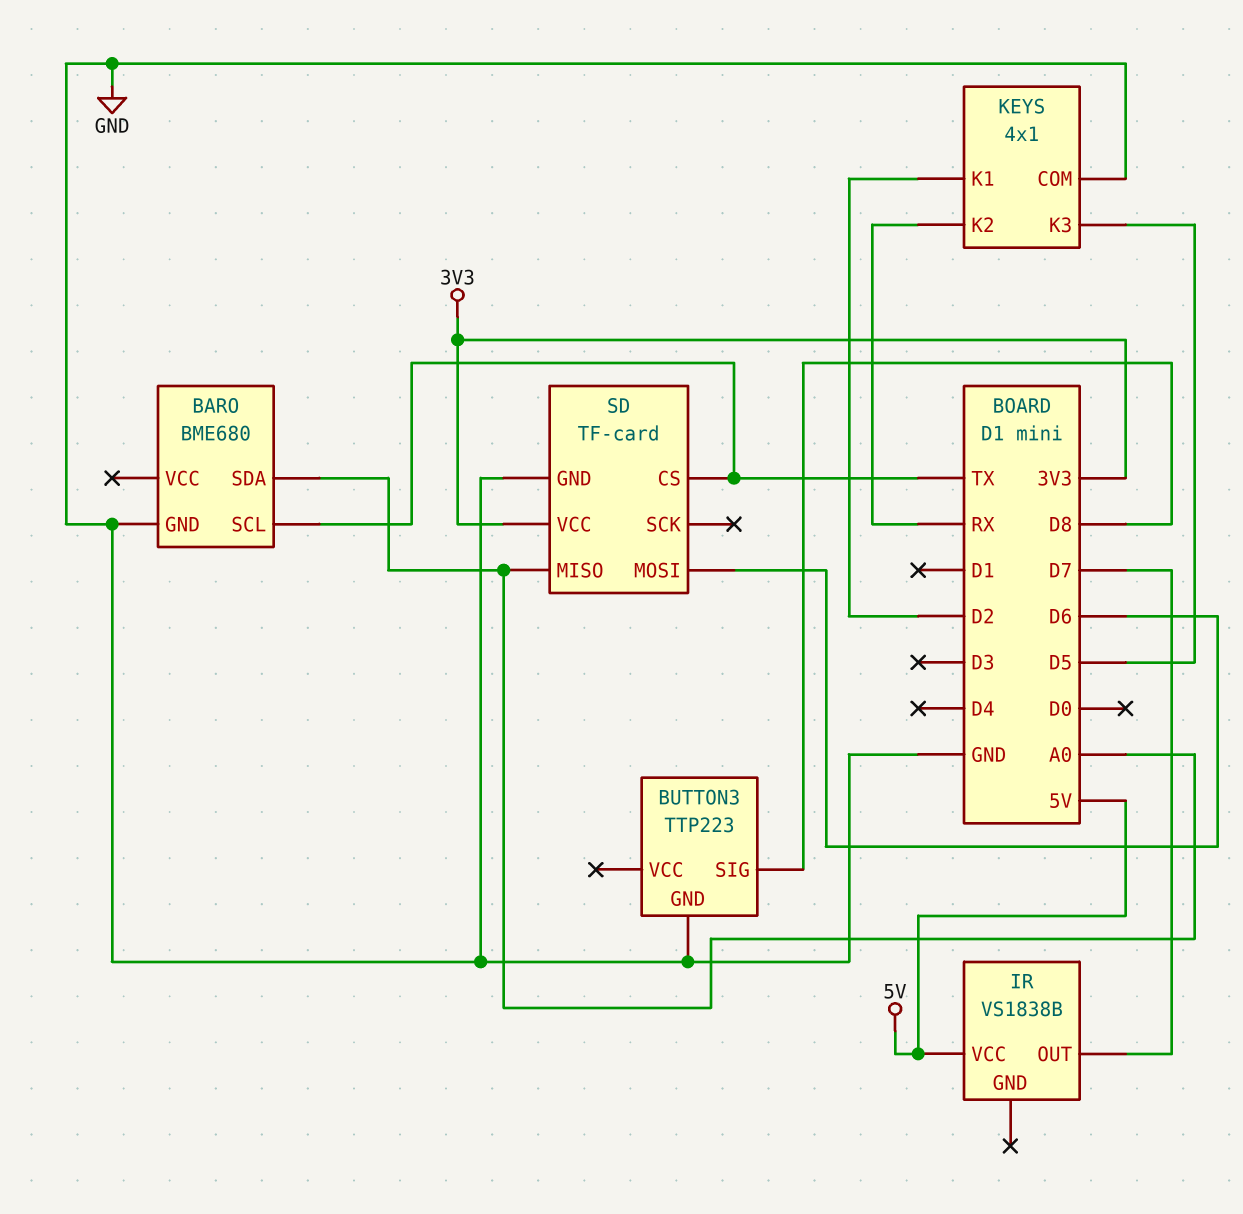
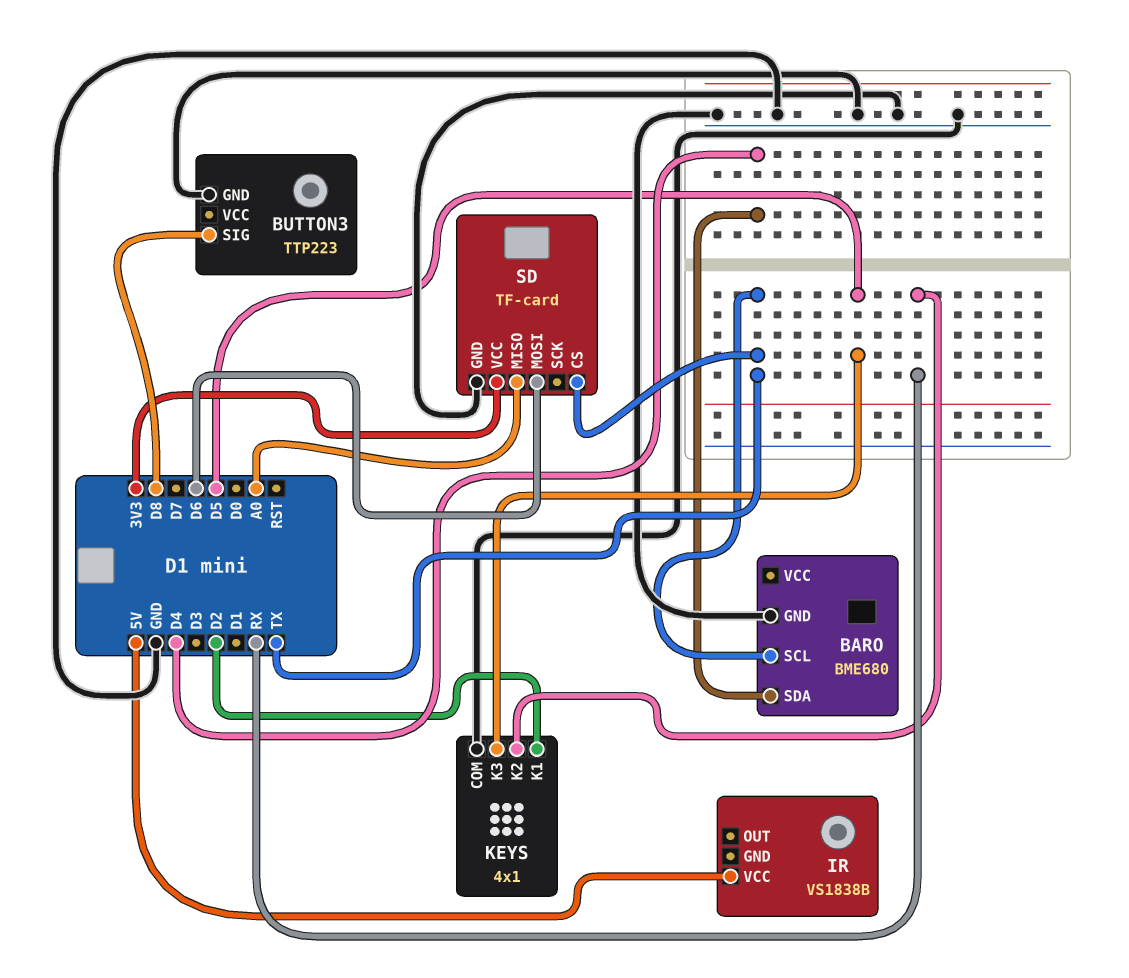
BARO pin SDA: A0 -> D4
IR pin OUT: D7 -> none

